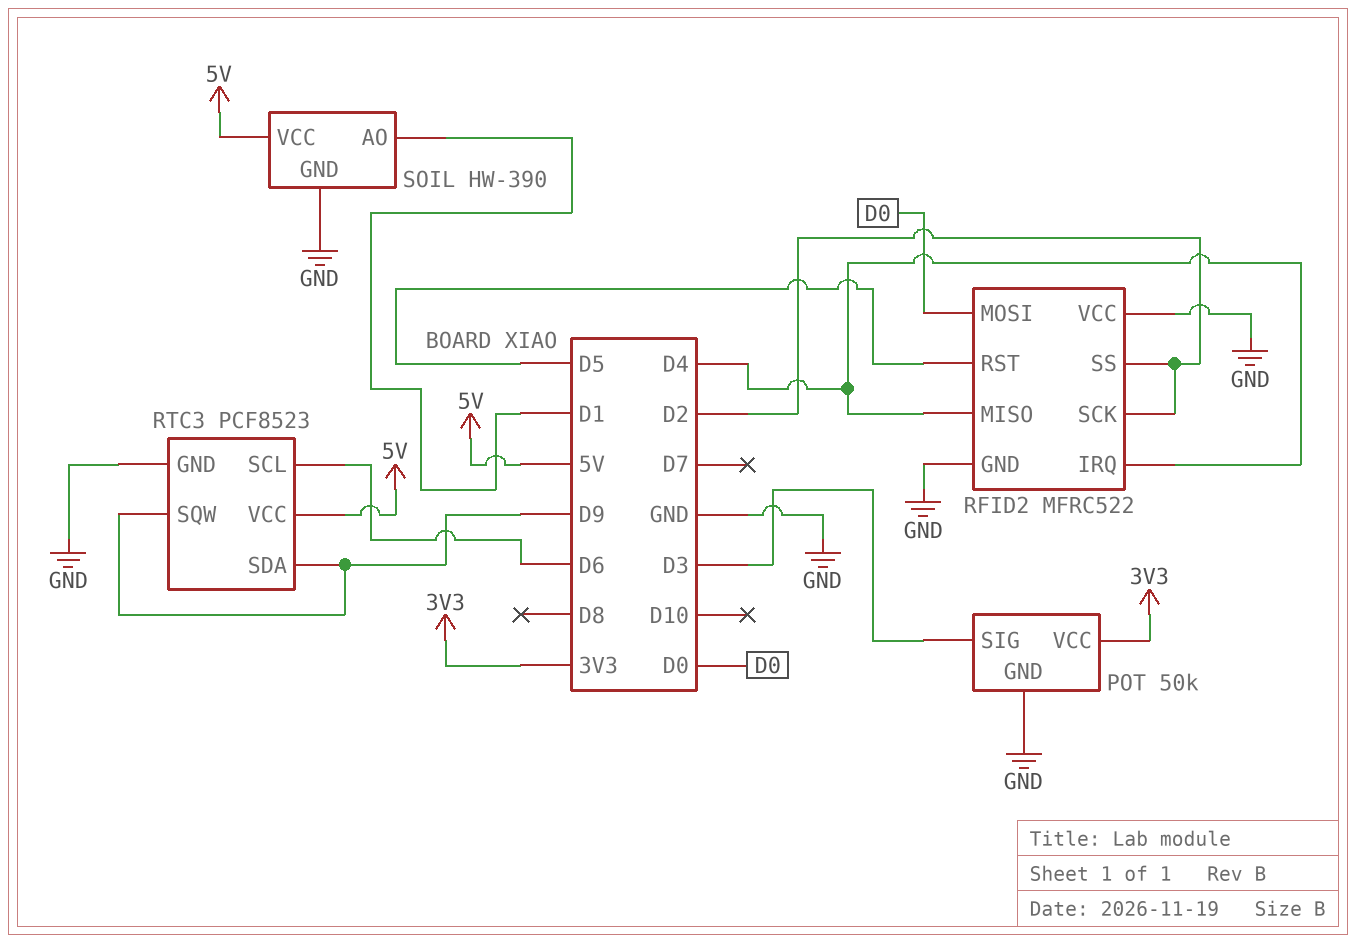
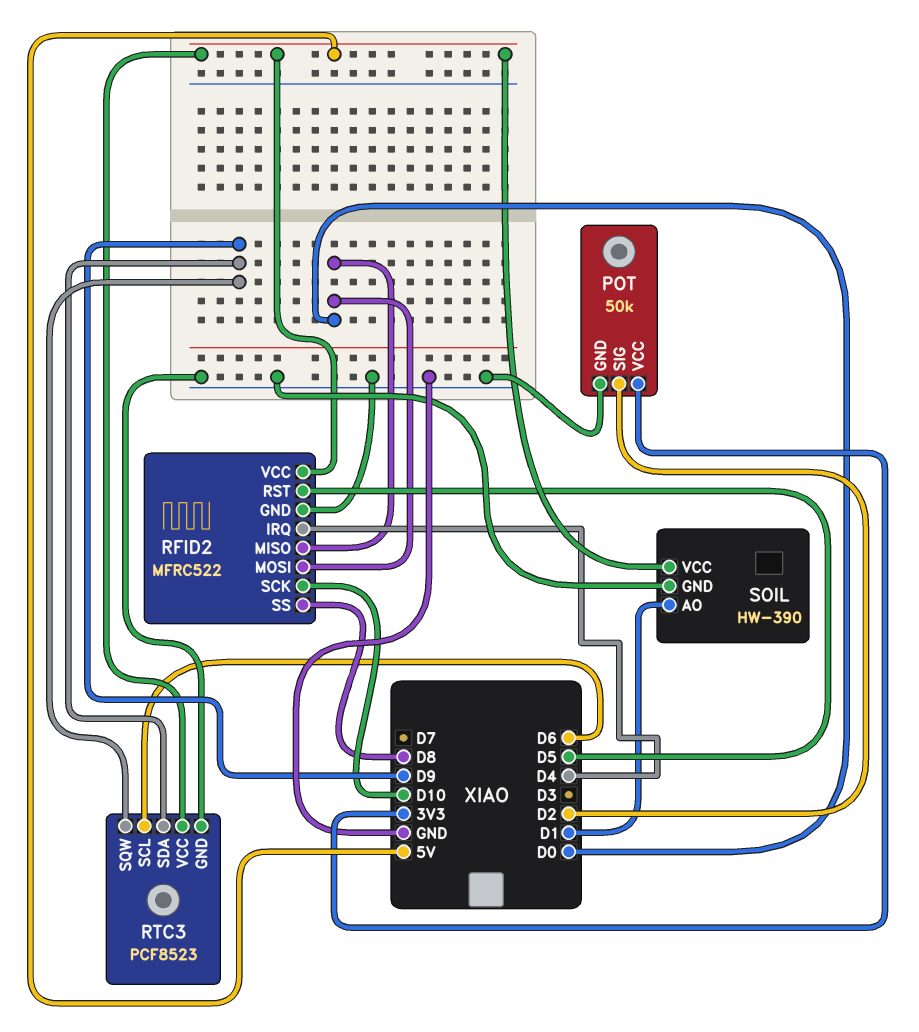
POT pin SIG: D3 -> D2
RFID2 pin MISO: D4 -> D0
RFID2 pin SCK: D2 -> D10
RFID2 pin SS: D2 -> D8
RFID2 pin VCC: GND -> 5V

